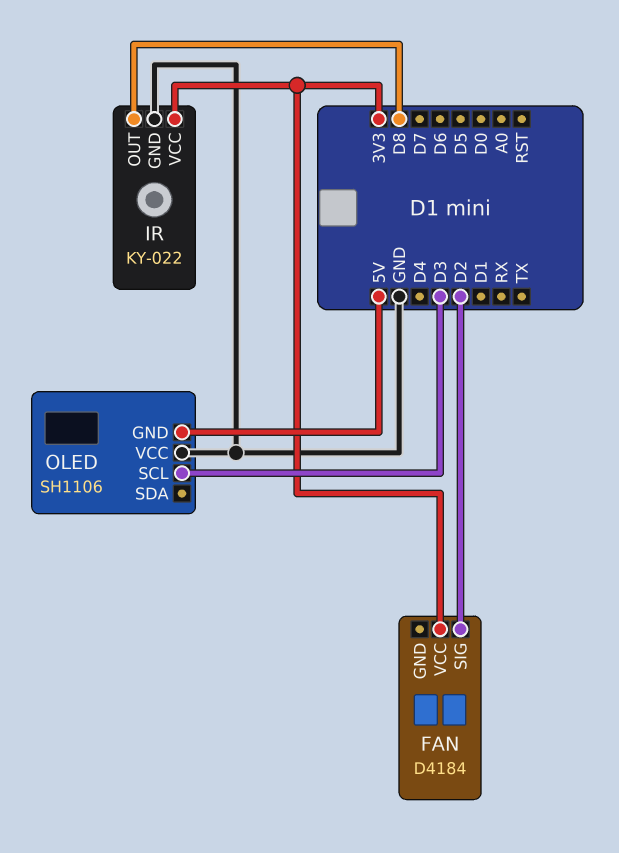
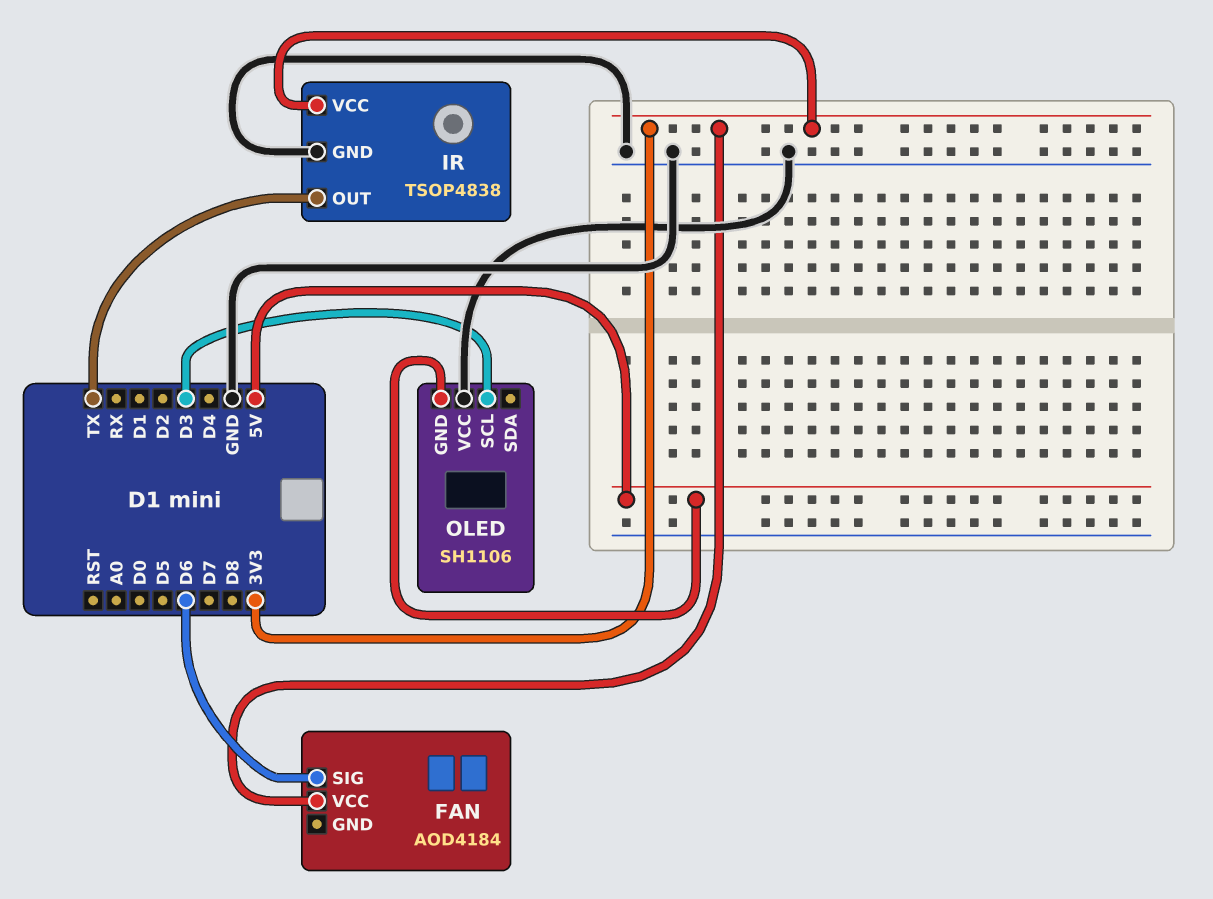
FAN: D4184 -> AOD4184
FAN pin SIG: D2 -> D6
IR: KY-022 -> TSOP4838
IR pin OUT: D8 -> TX

